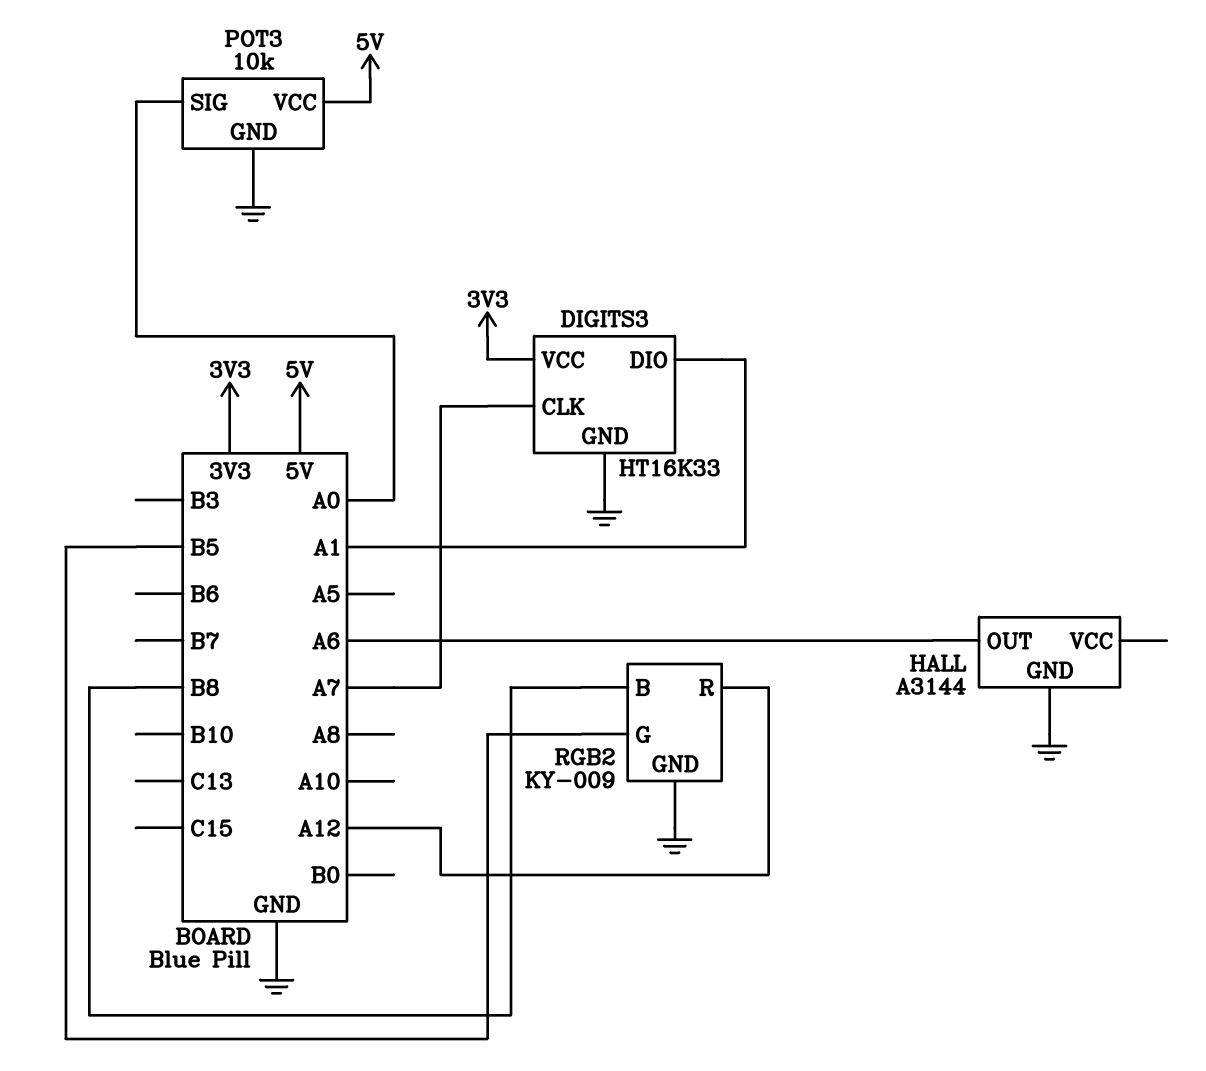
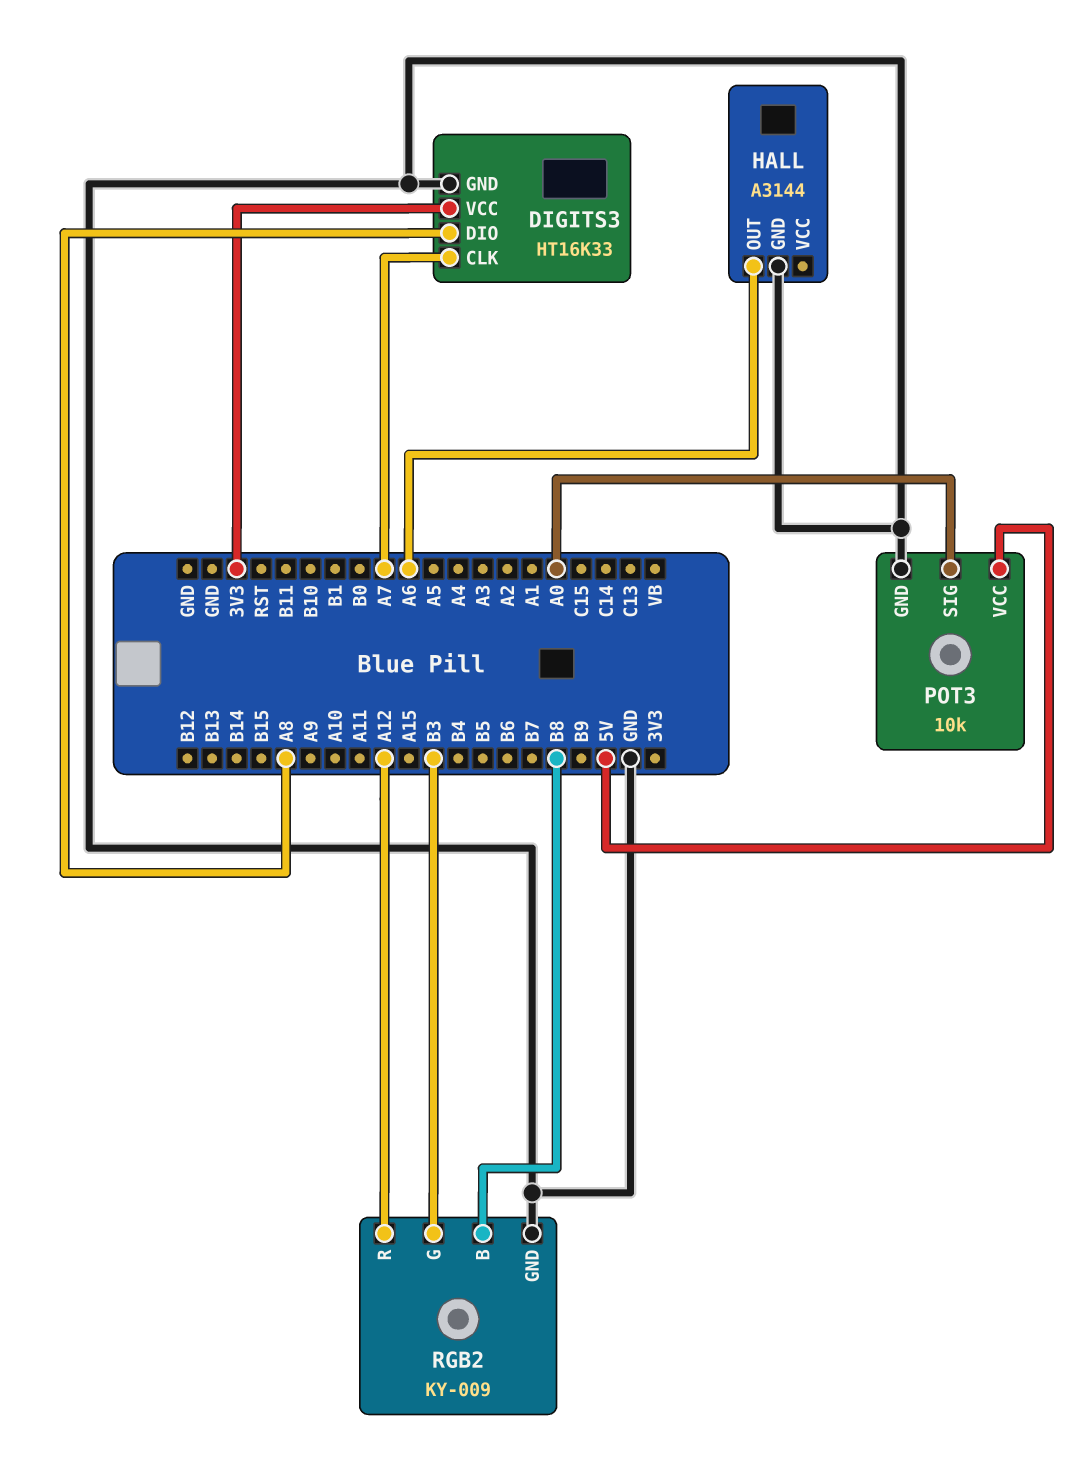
DIGITS3 pin DIO: A1 -> A8
RGB2 pin G: B5 -> B3

